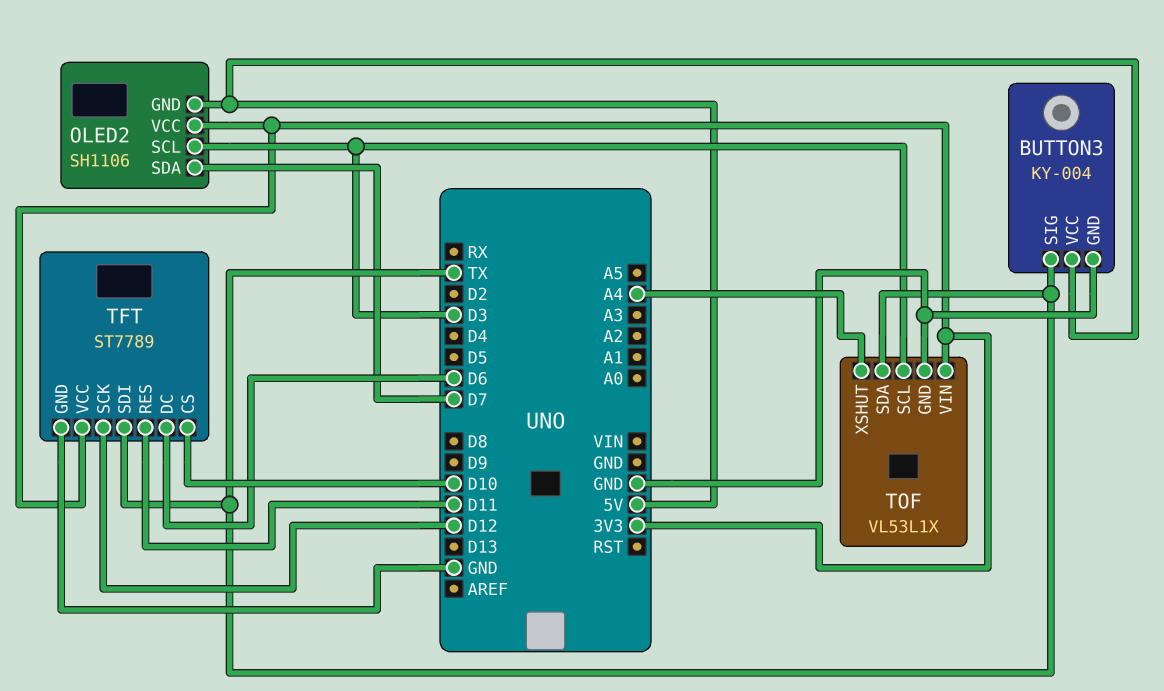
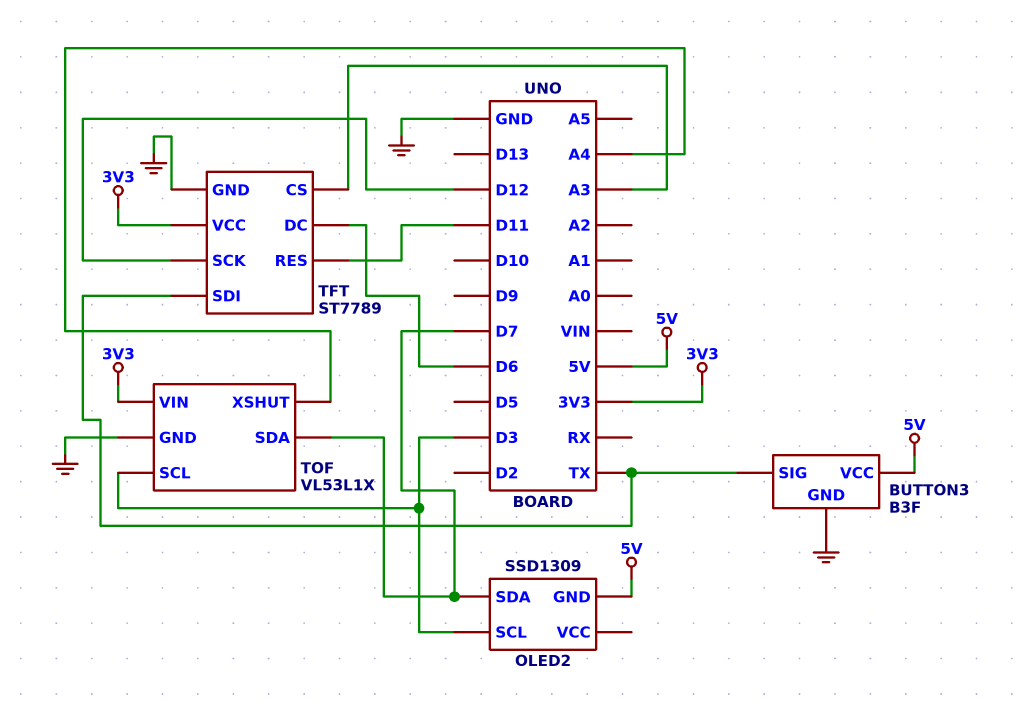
BUTTON3: KY-004 -> B3F
OLED2: SH1106 -> SSD1309
OLED2 pin VCC: 3V3 -> none
TFT pin CS: D10 -> A3
TOF pin SDA: TX -> D7

